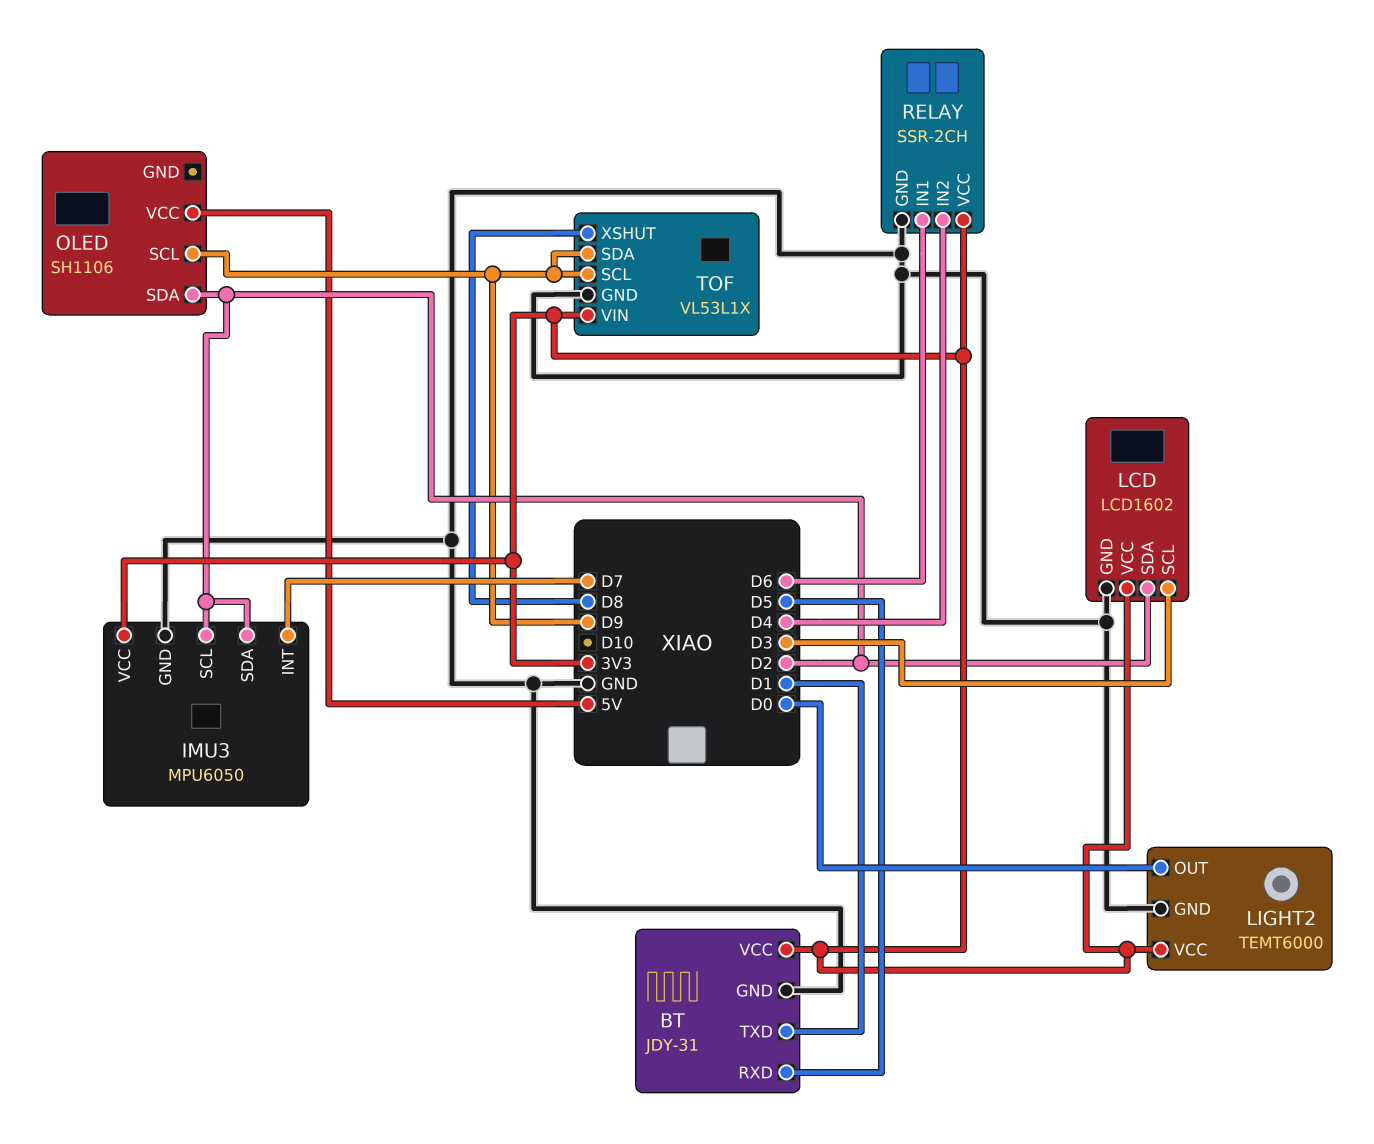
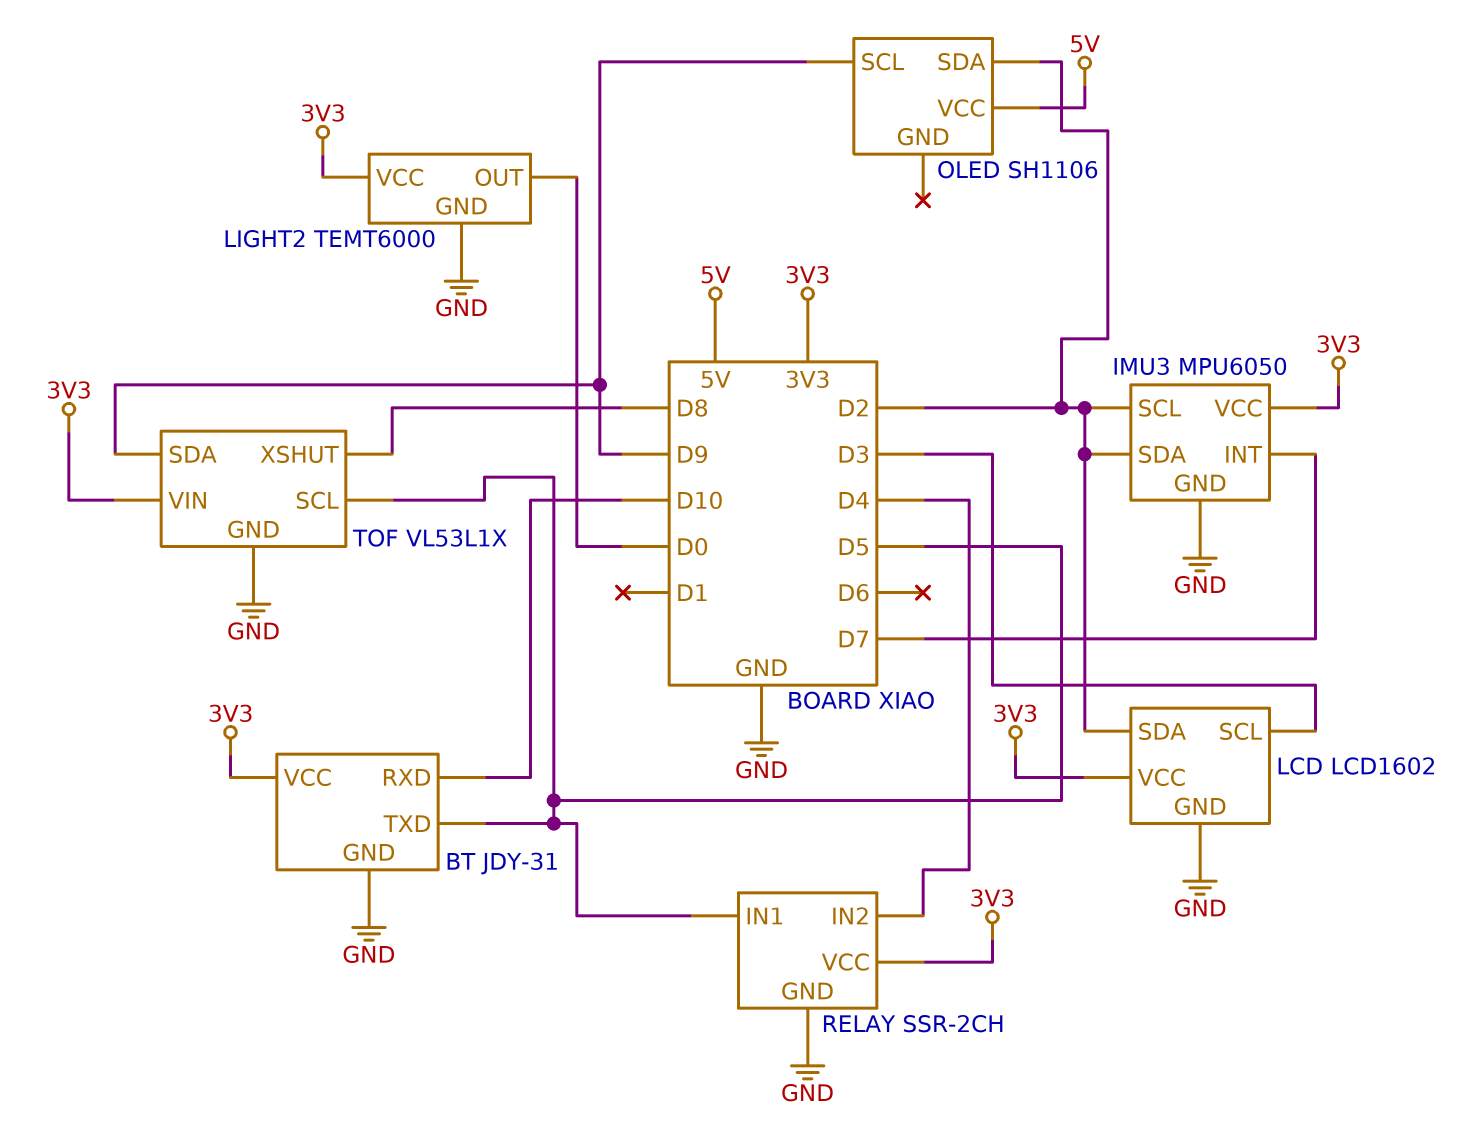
BT pin RXD: D5 -> D10
BT pin TXD: D1 -> D5
RELAY pin IN1: D6 -> D5
TOF pin SCL: D9 -> D5

